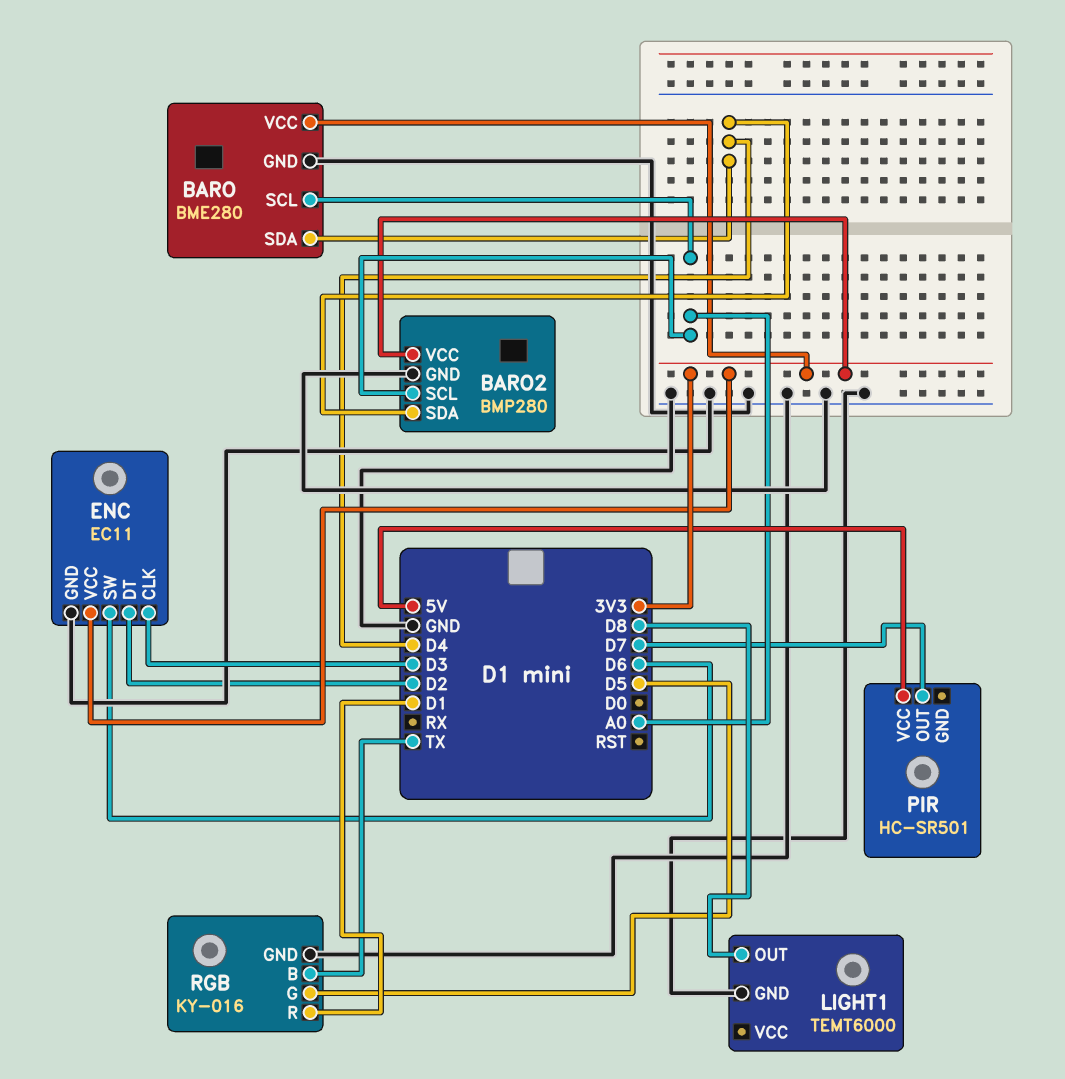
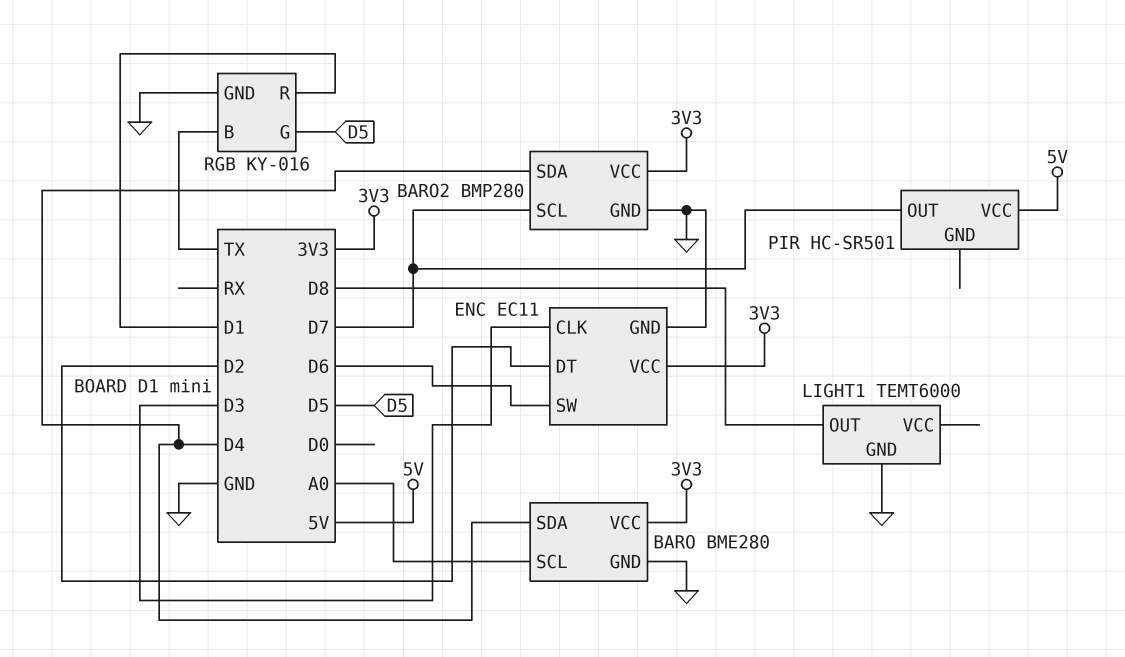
BARO2 pin SCL: A0 -> D7

